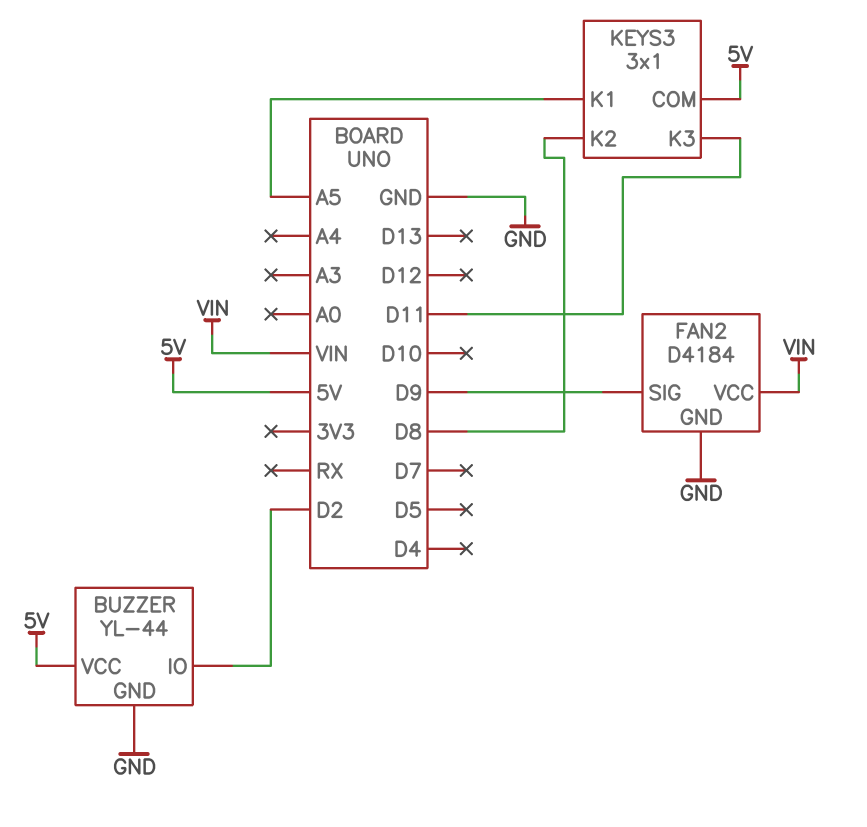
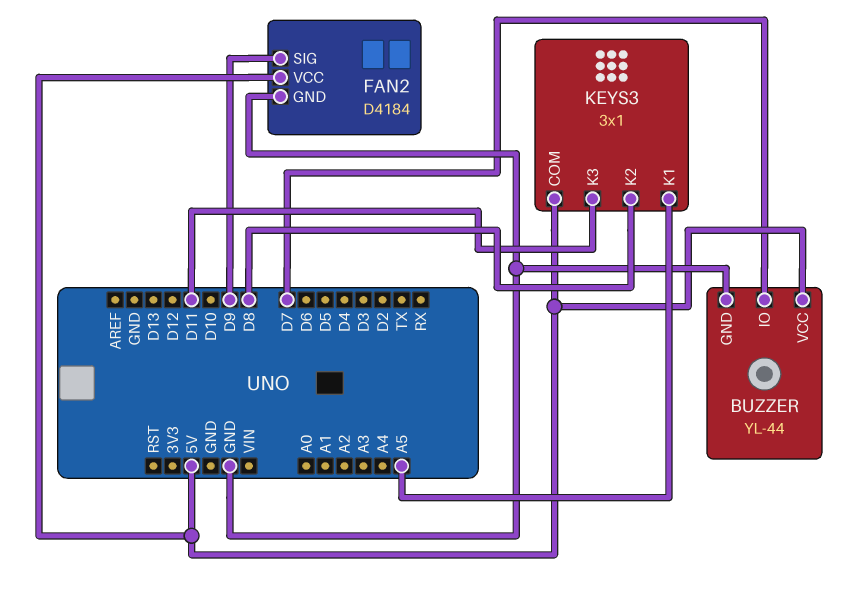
BUZZER pin IO: D2 -> D7
FAN2 pin VCC: VIN -> 5V

